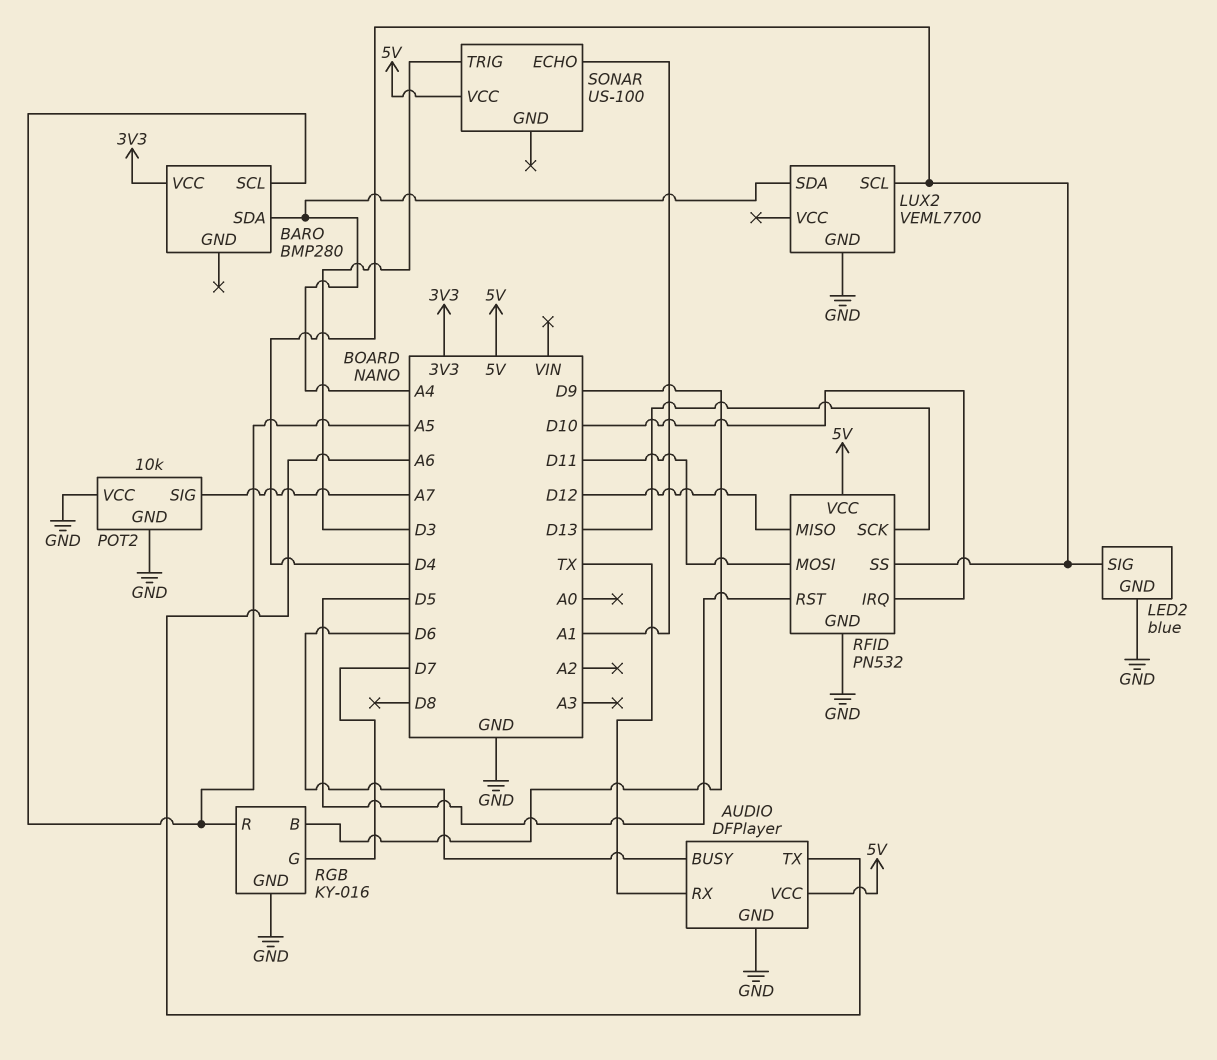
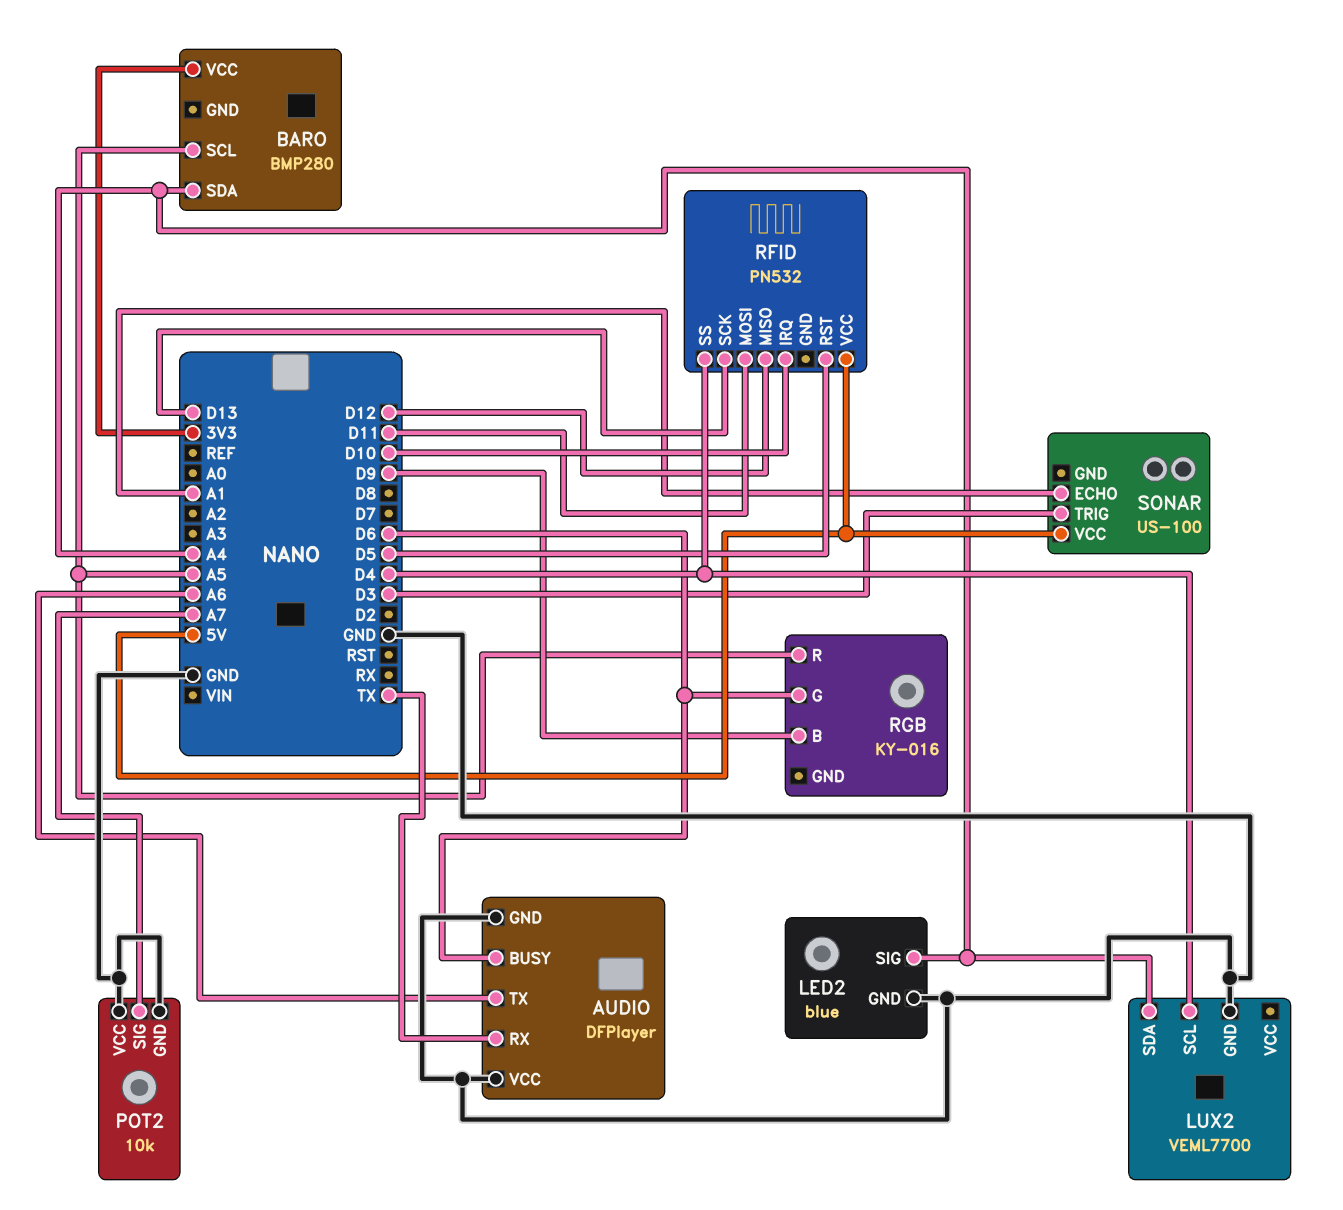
AUDIO pin VCC: 5V -> GND
LED2 pin SIG: D4 -> A4
RFID pin GND: GND -> none
RGB pin G: D7 -> D6
RGB pin GND: GND -> none

